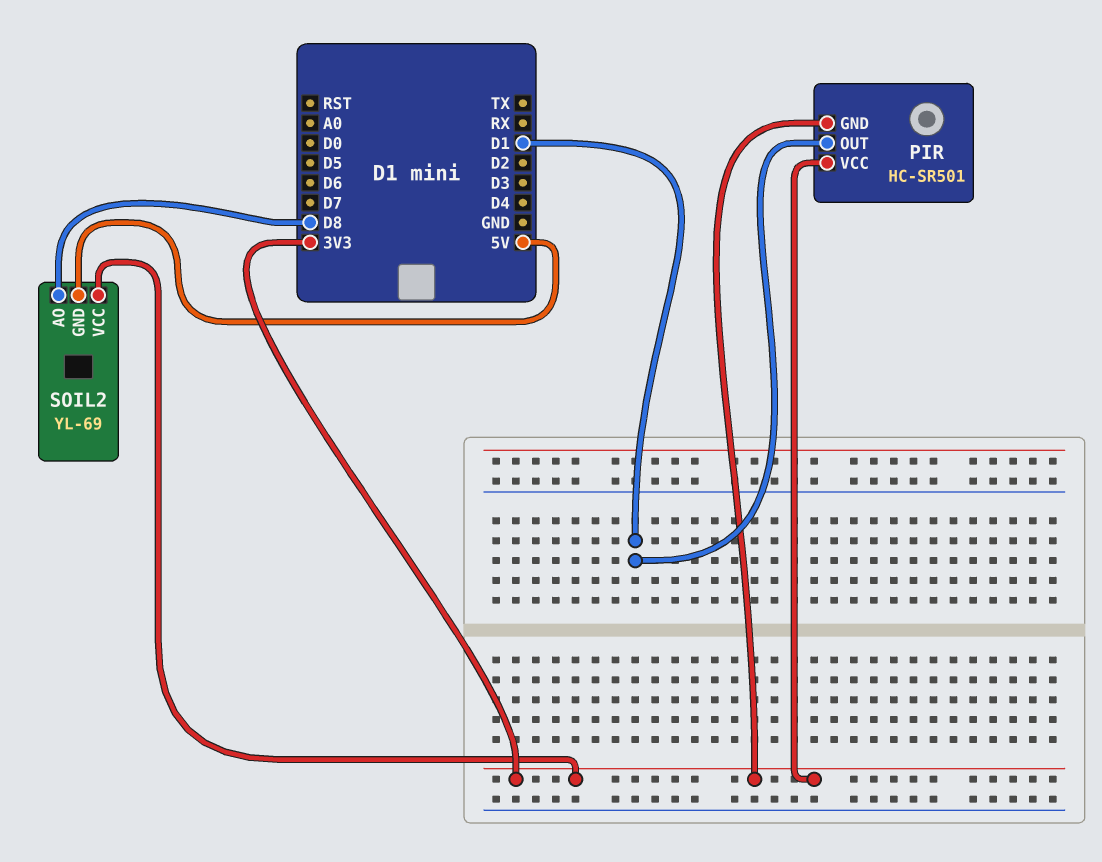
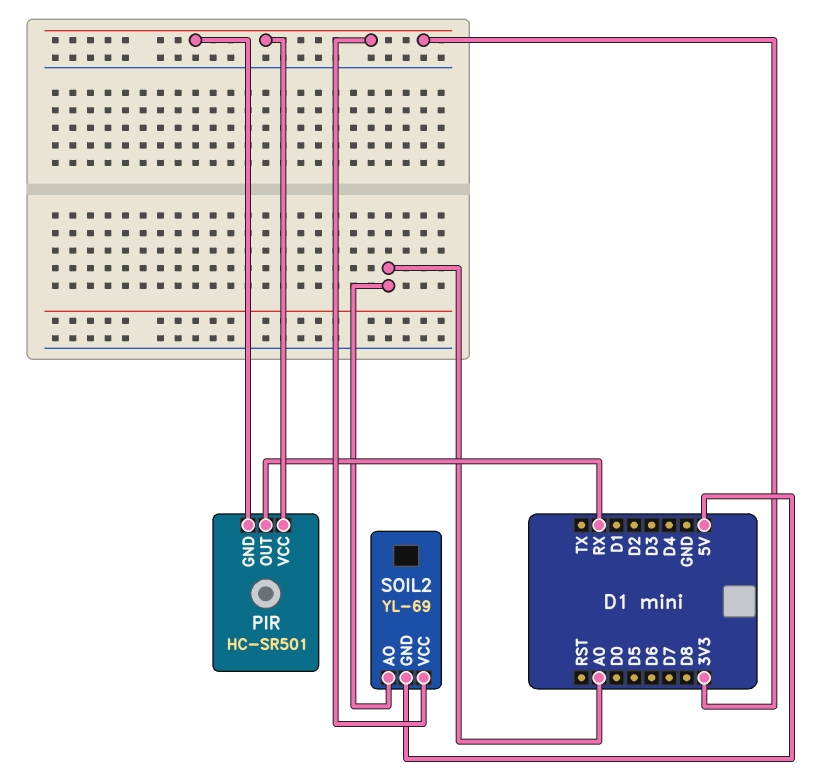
PIR pin OUT: D1 -> RX
SOIL2 pin AO: D8 -> A0

